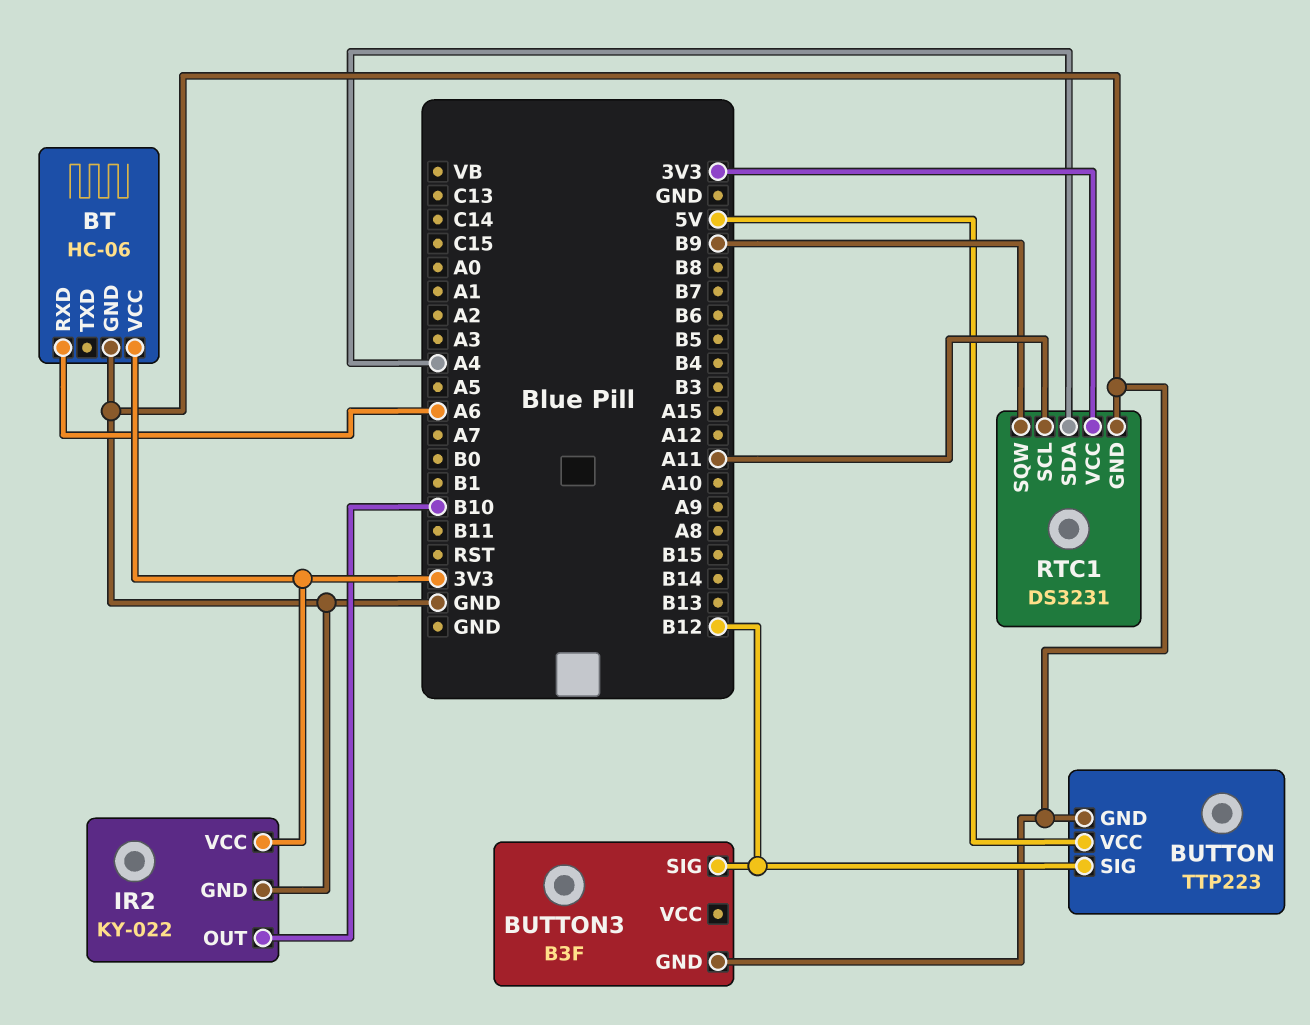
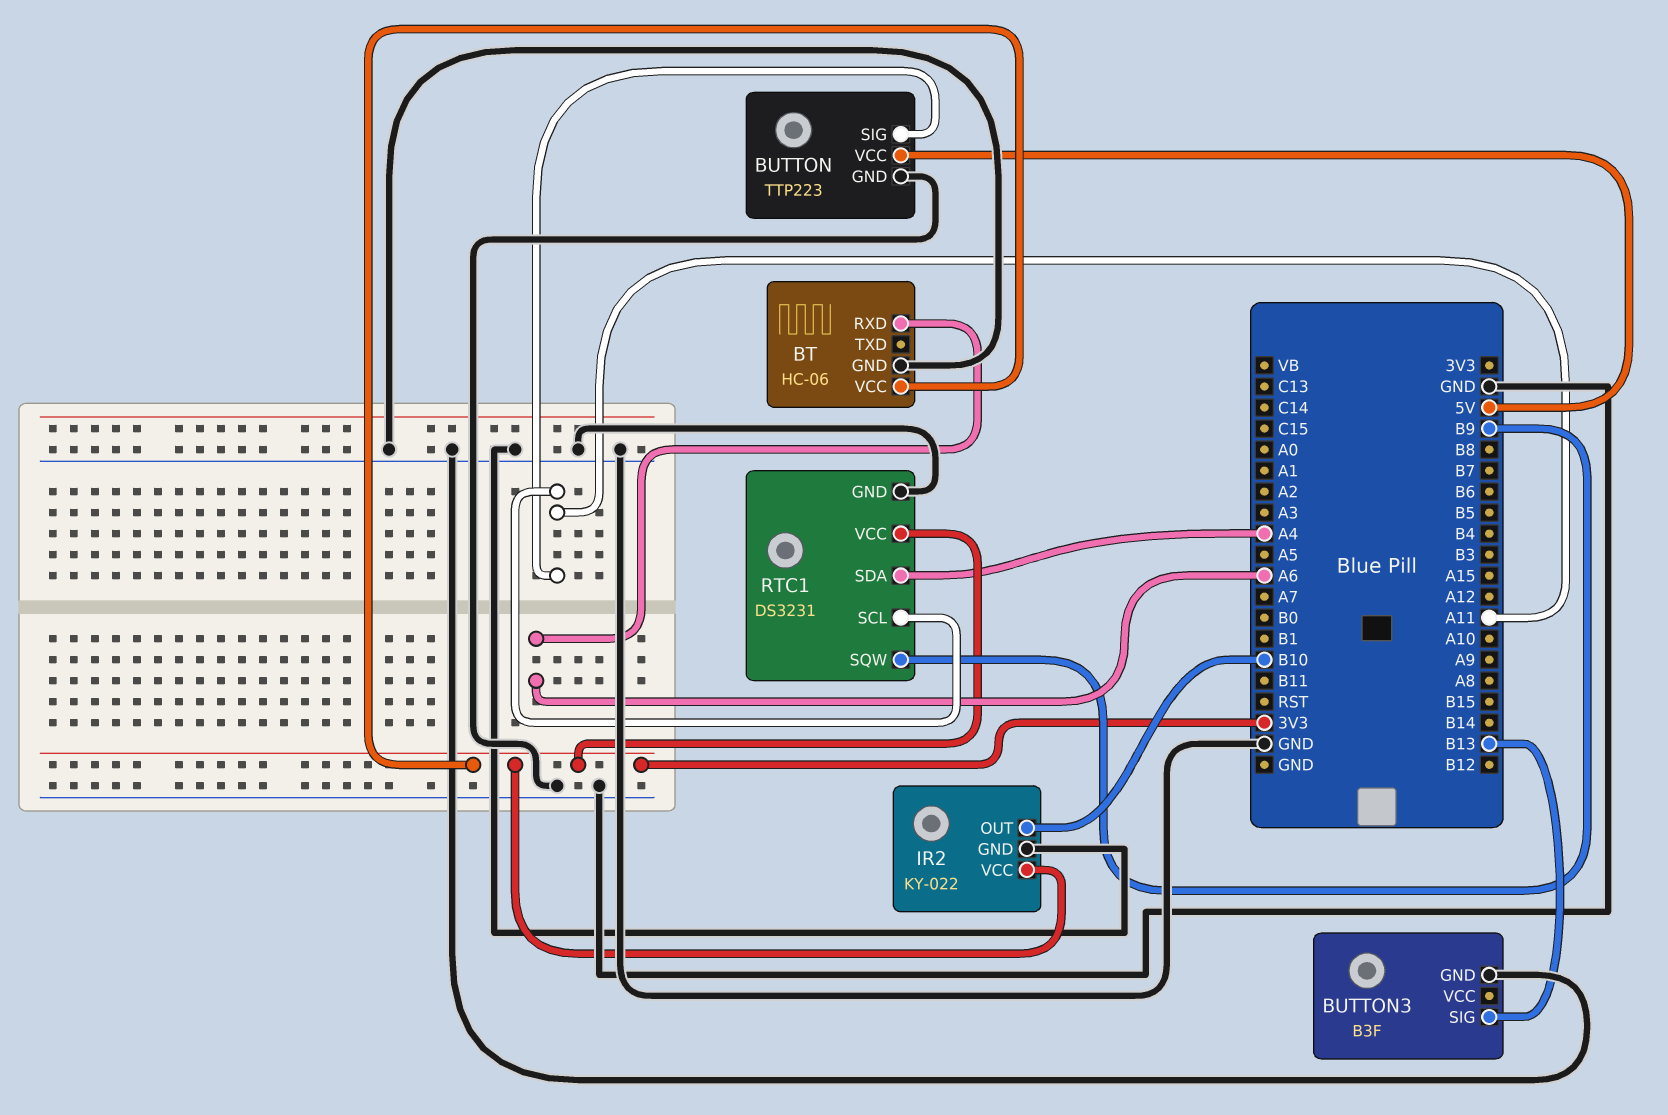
BUTTON pin SIG: B12 -> A11
BUTTON3 pin SIG: B12 -> B13

